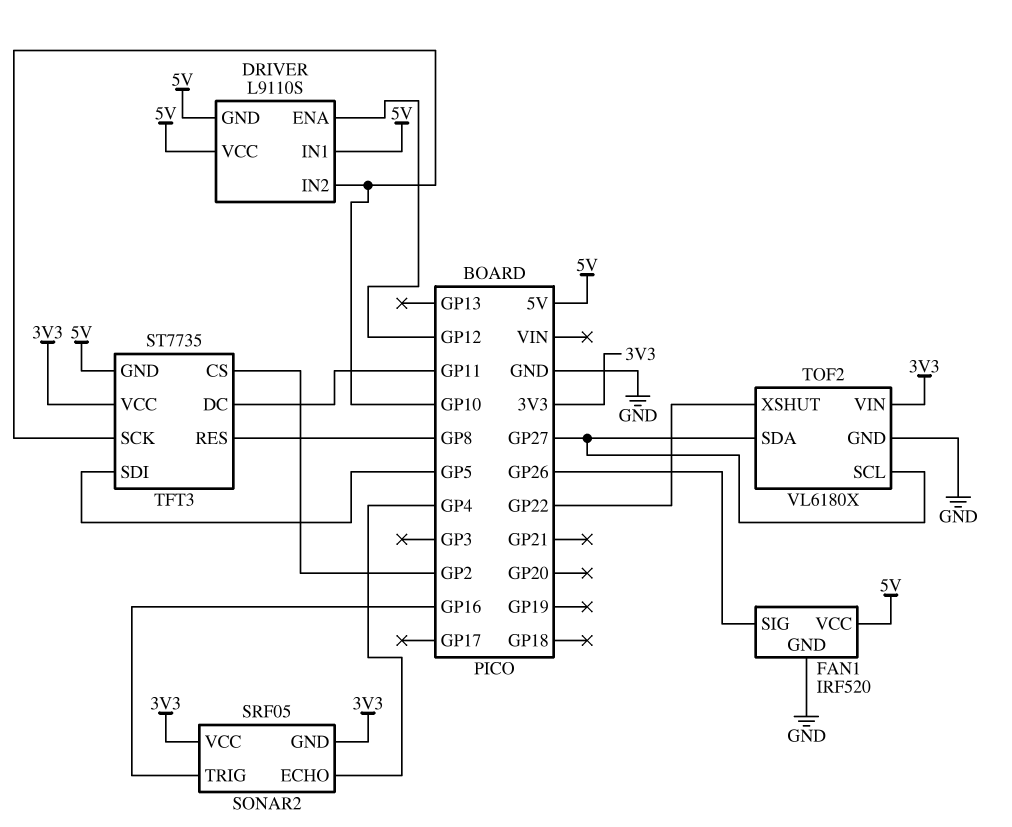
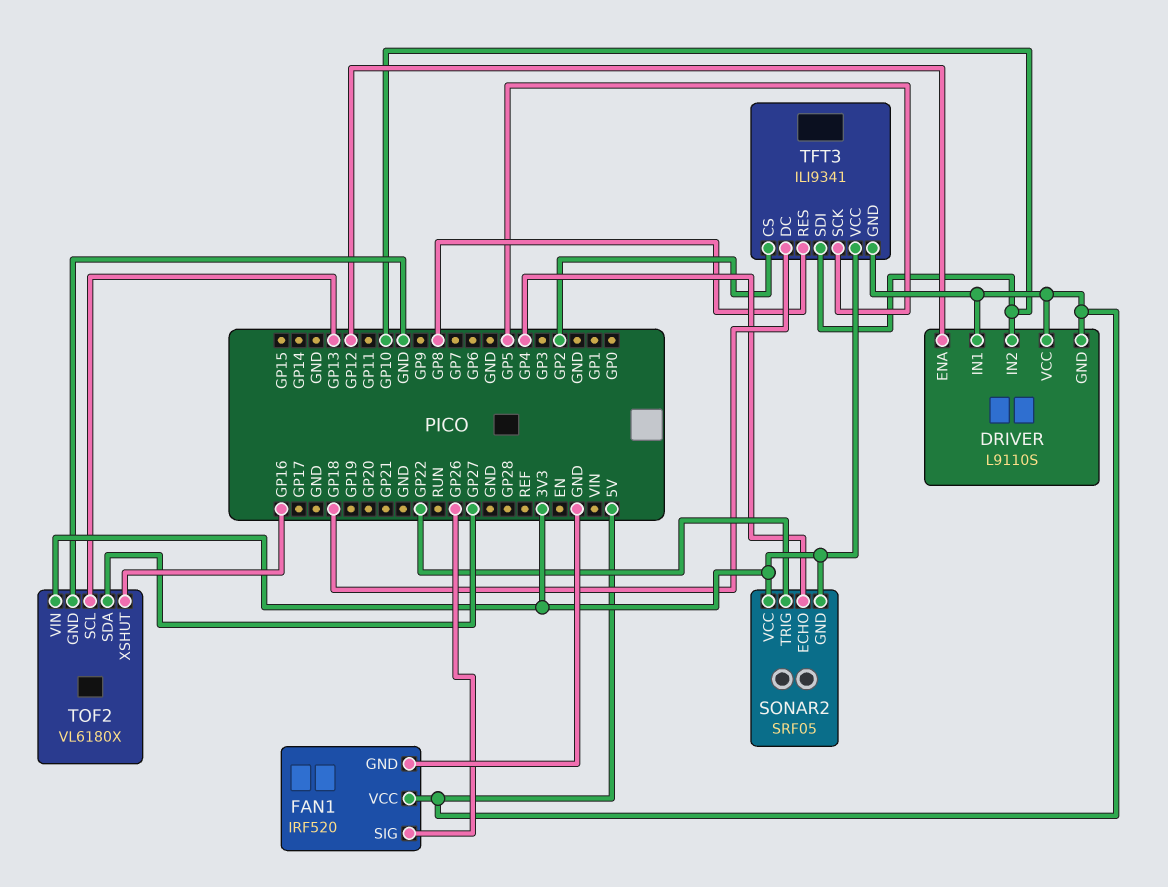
SONAR2 pin TRIG: GP16 -> GP22
TFT3: ST7735 -> ILI9341
TFT3 pin DC: GP11 -> GP18
TFT3 pin SCK: GP10 -> GP5
TFT3 pin SDI: GP5 -> GP10
TOF2 pin SCL: GP27 -> GP13
TOF2 pin XSHUT: GP22 -> GP16

